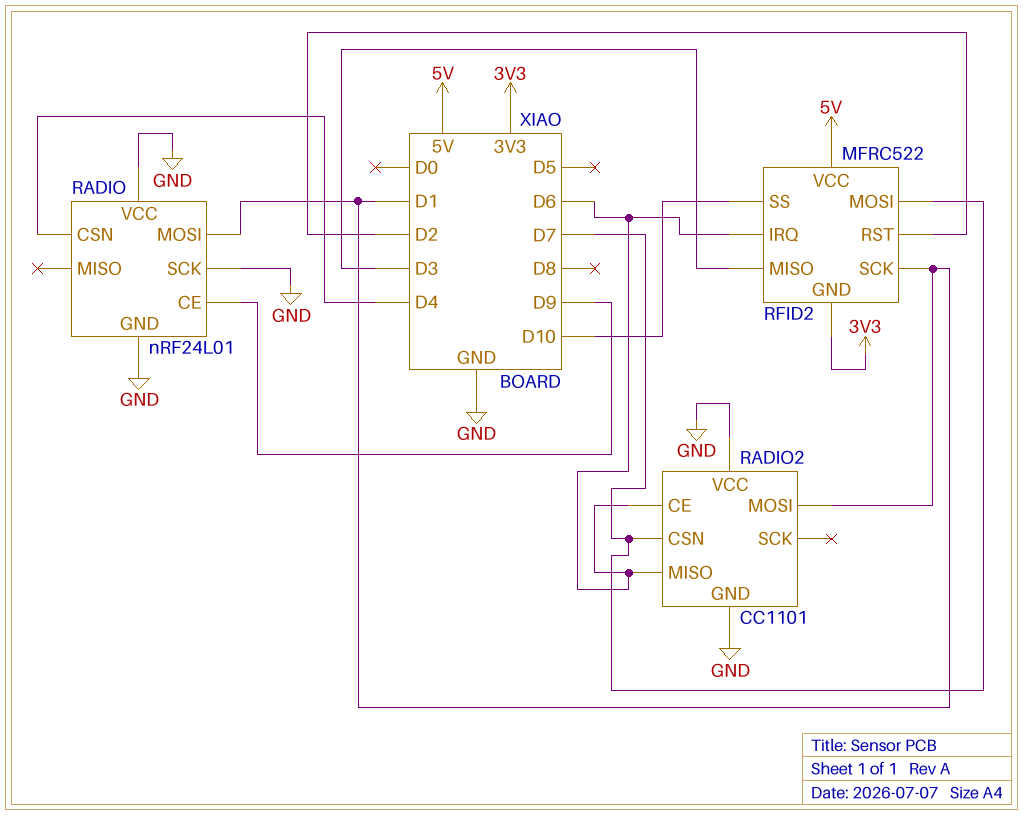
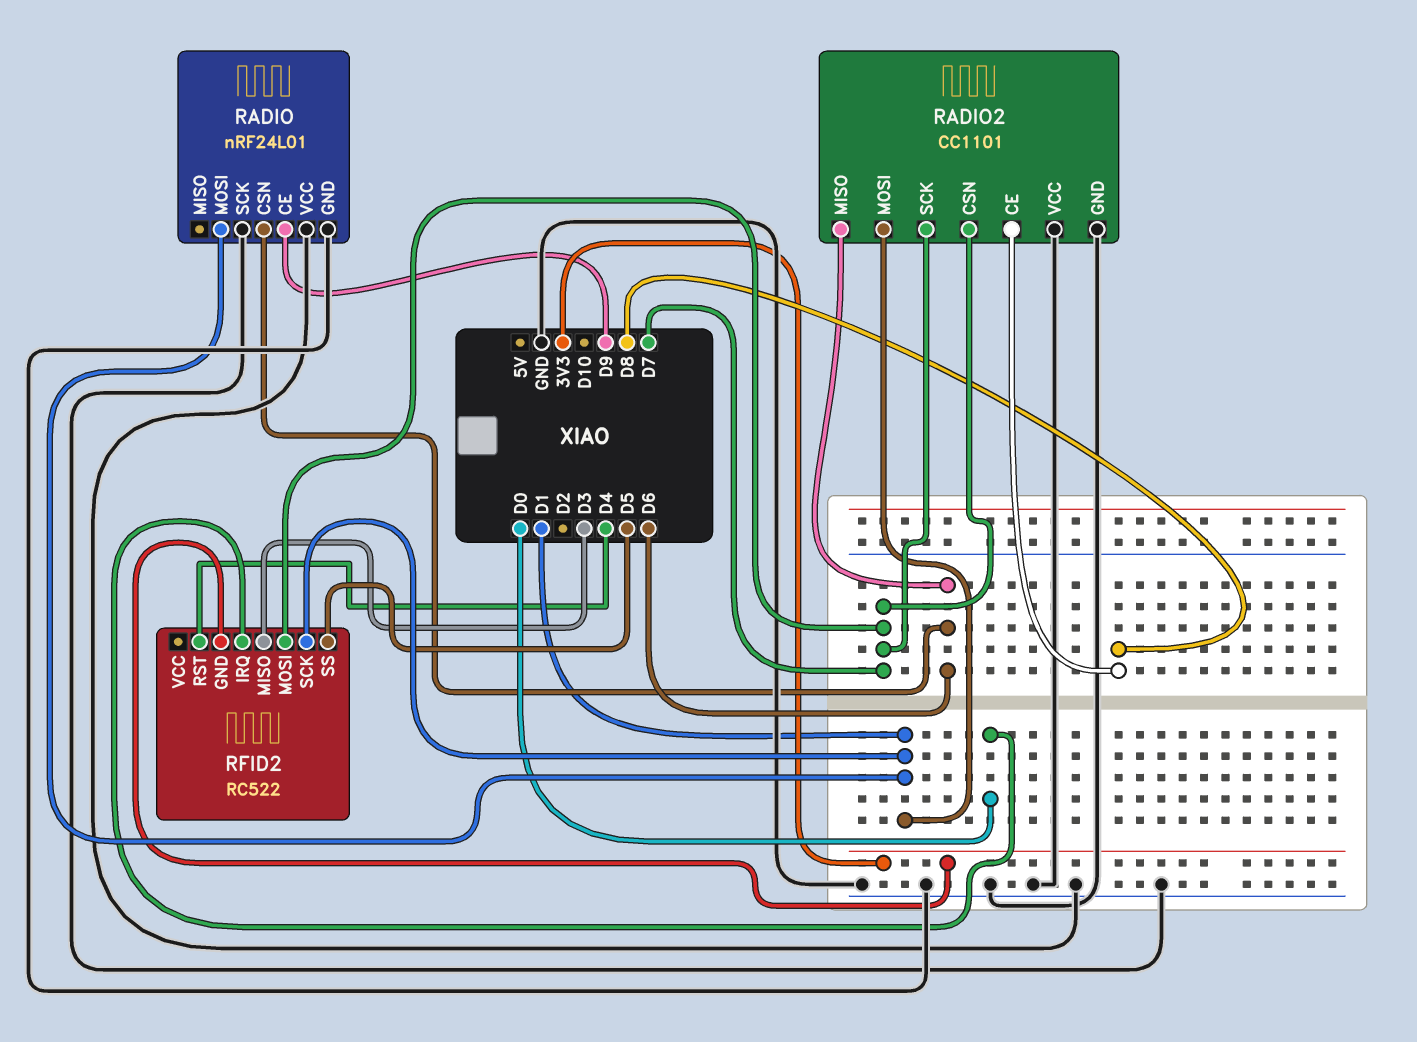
RADIO pin CSN: D4 -> D6
RADIO2 pin CE: D6 -> D8
RADIO2 pin SCK: none -> D7
RFID2: MFRC522 -> RC522
RFID2 pin IRQ: D6 -> D0
RFID2 pin RST: D2 -> D4
RFID2 pin SS: D10 -> D5
RFID2 pin VCC: 5V -> none

